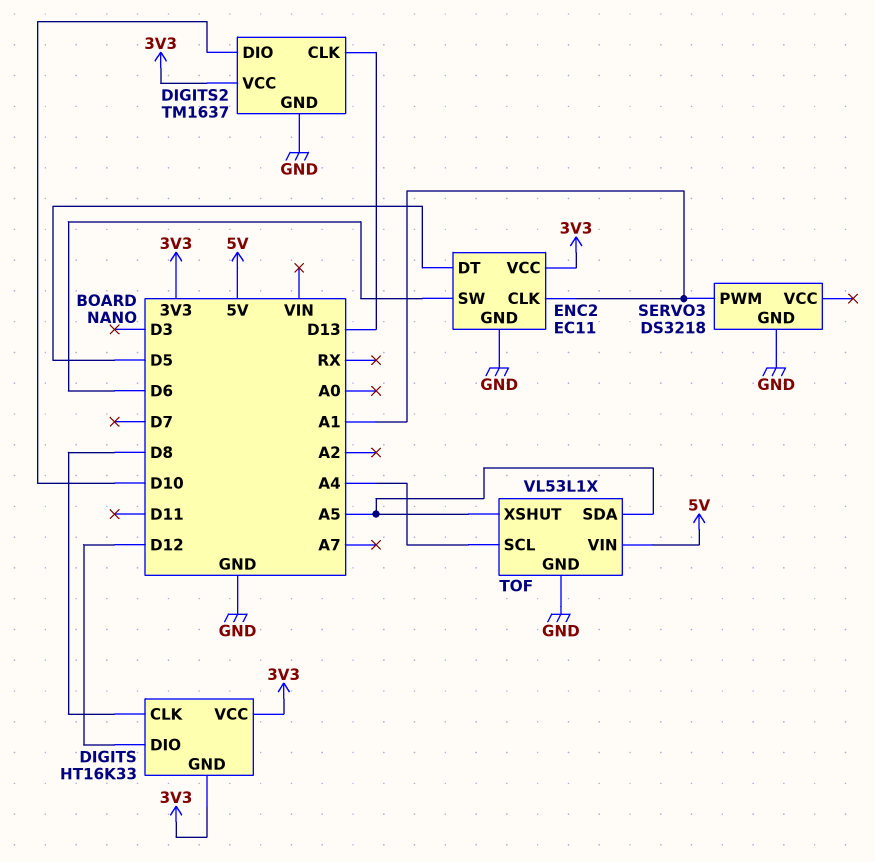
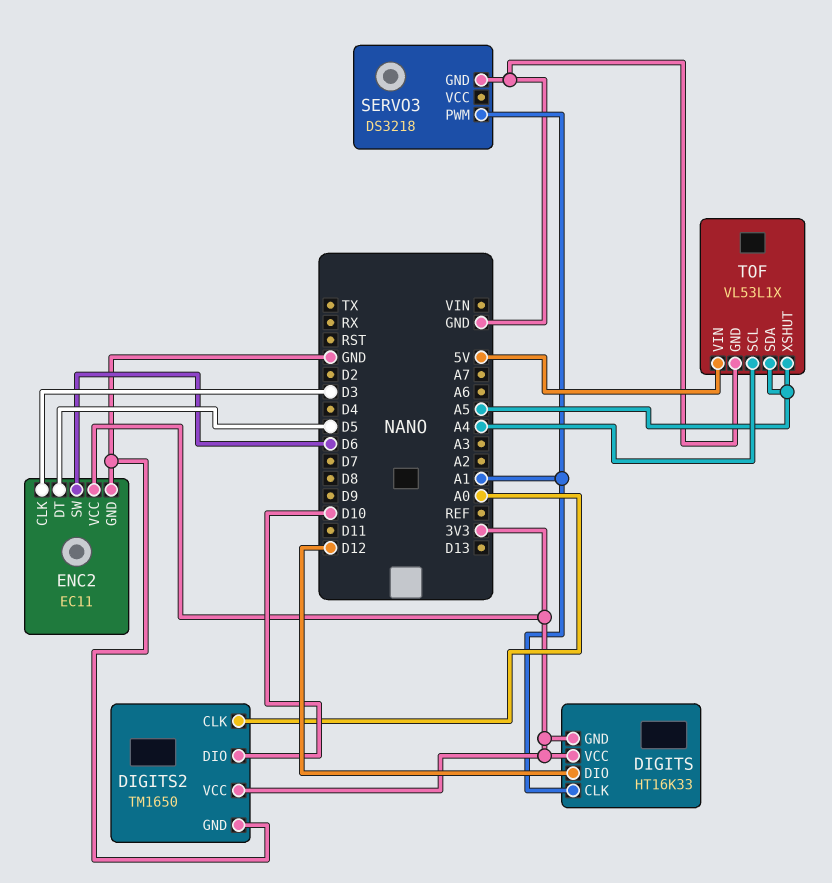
DIGITS pin CLK: D8 -> A1
DIGITS2: TM1637 -> TM1650
DIGITS2 pin CLK: D13 -> A0
ENC2 pin CLK: A1 -> D3

